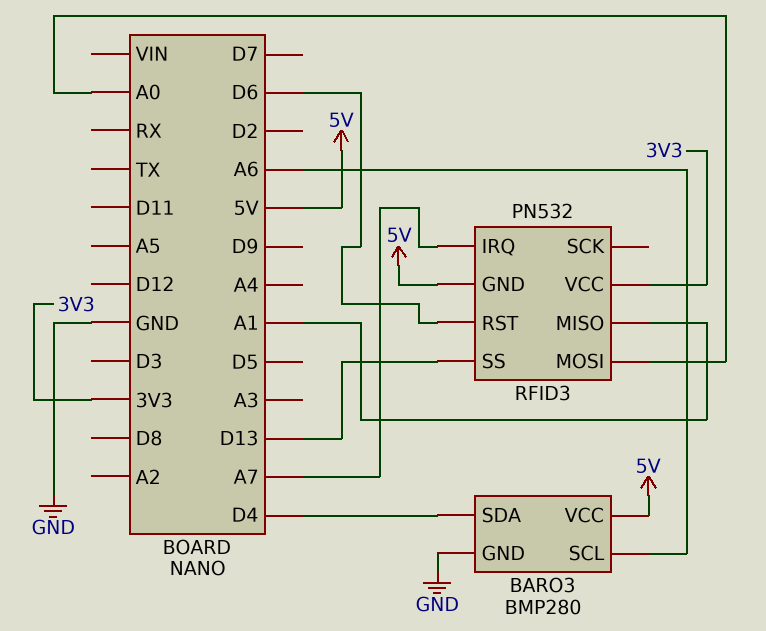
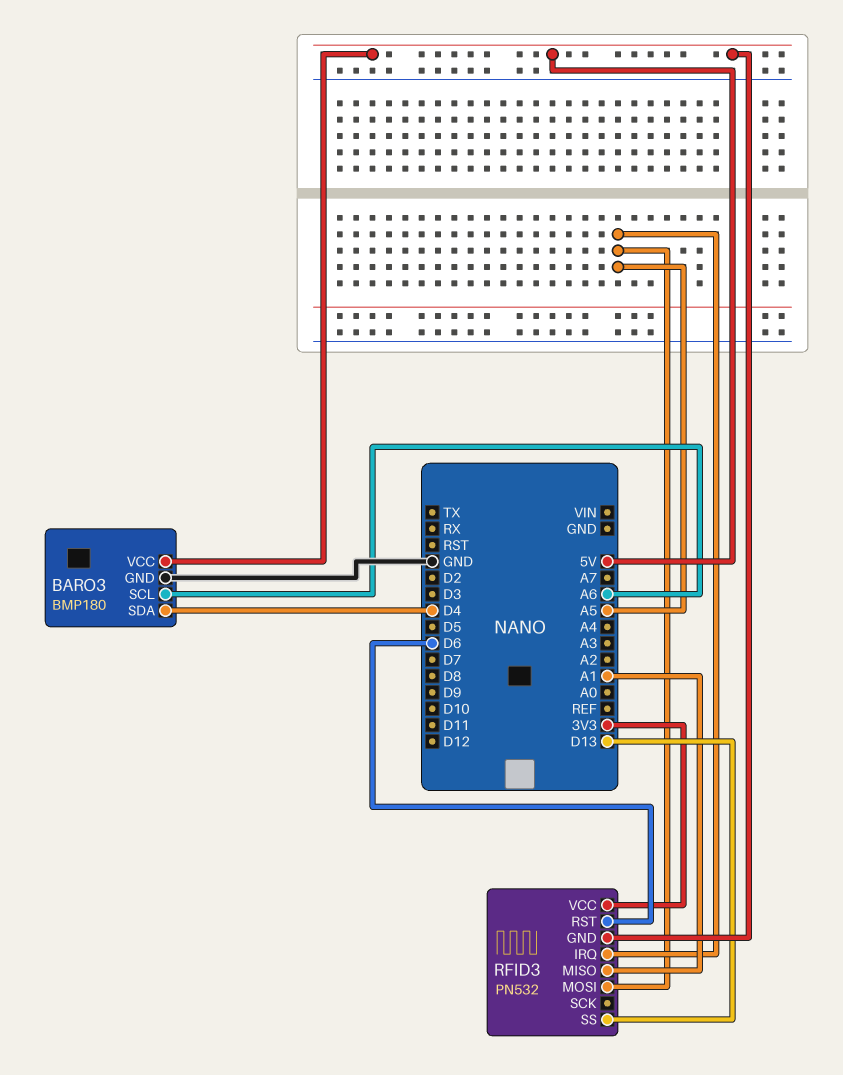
BARO3: BMP280 -> BMP180
RFID3 pin IRQ: A7 -> A5
RFID3 pin MOSI: A0 -> A5

